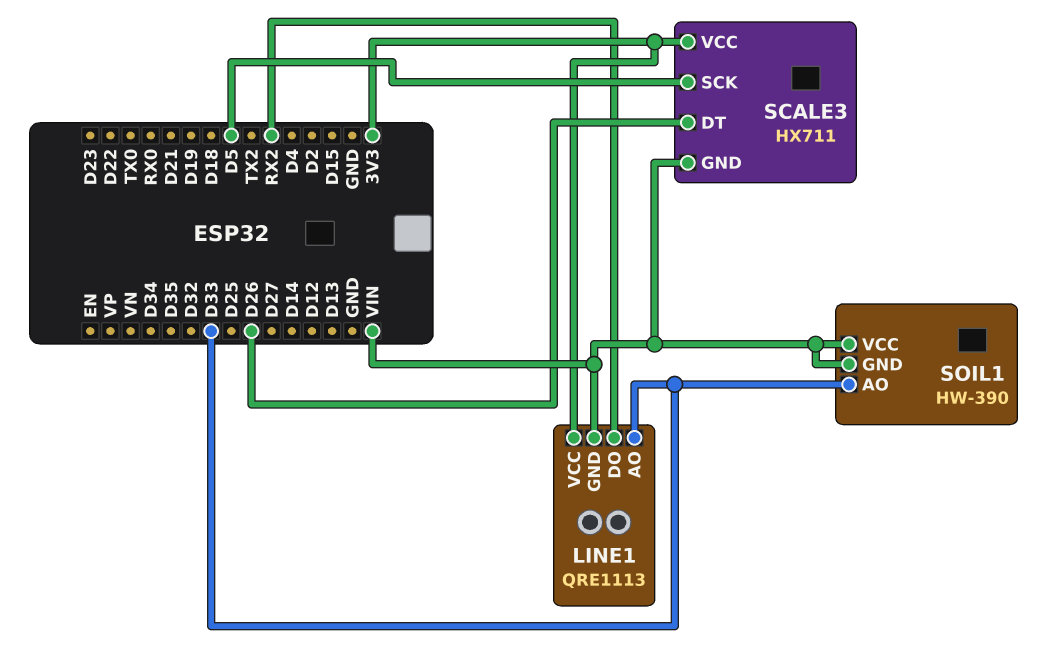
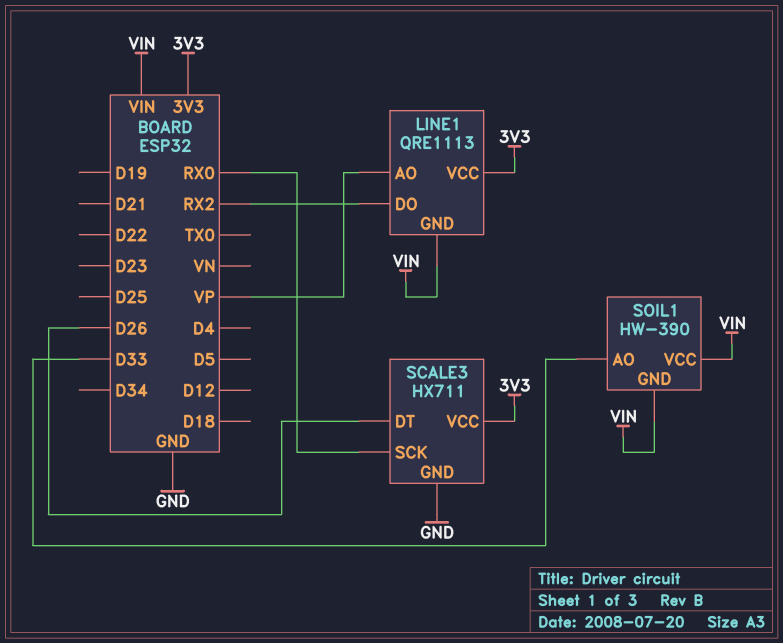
LINE1 pin AO: D33 -> VP
SCALE3 pin GND: VIN -> GND
SCALE3 pin SCK: D5 -> RX0

